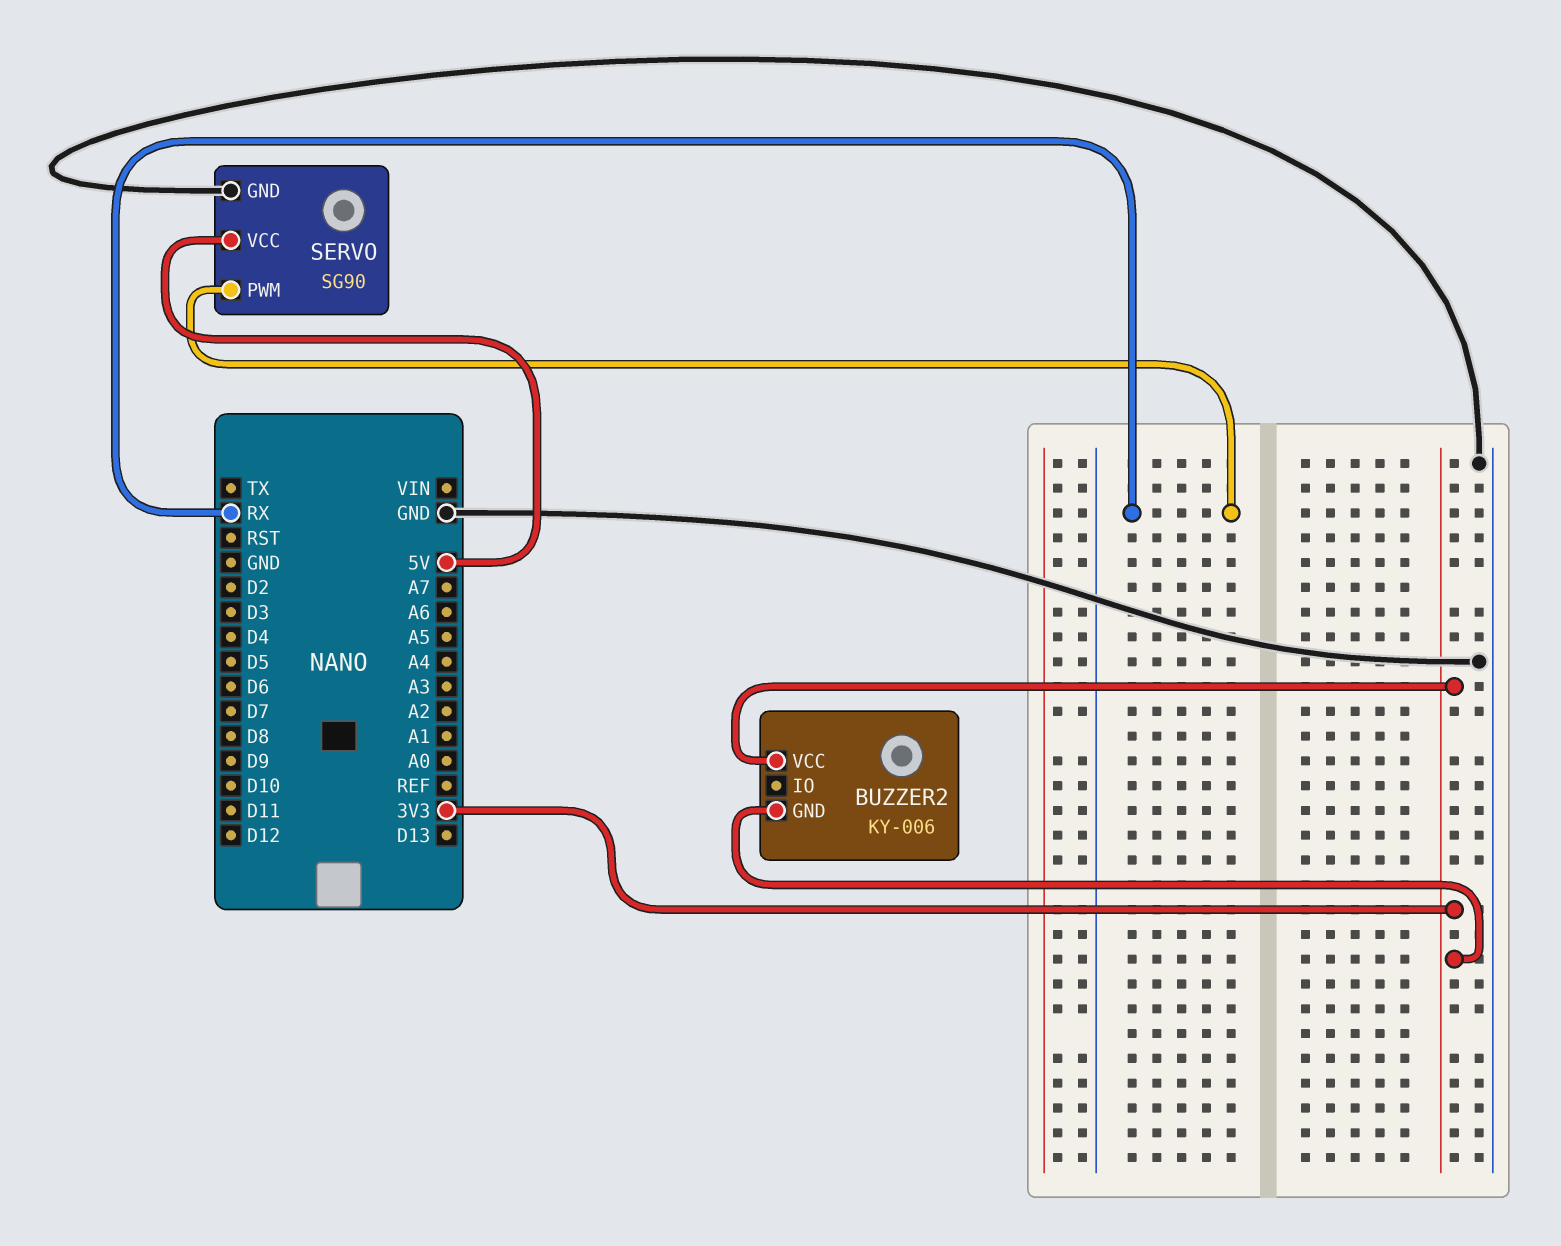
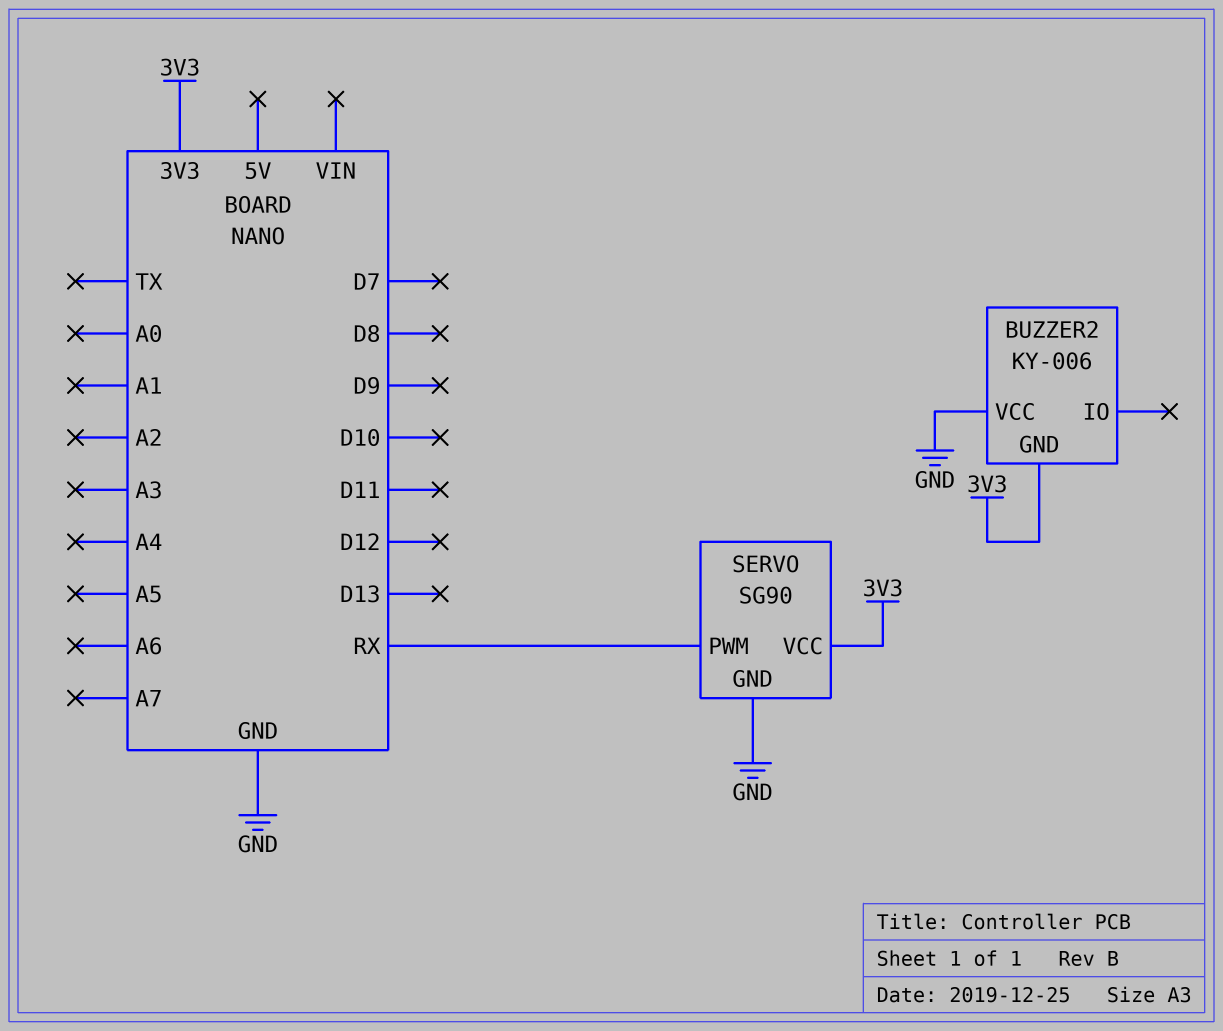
BUZZER2 pin VCC: 3V3 -> GND
SERVO pin VCC: 5V -> 3V3

